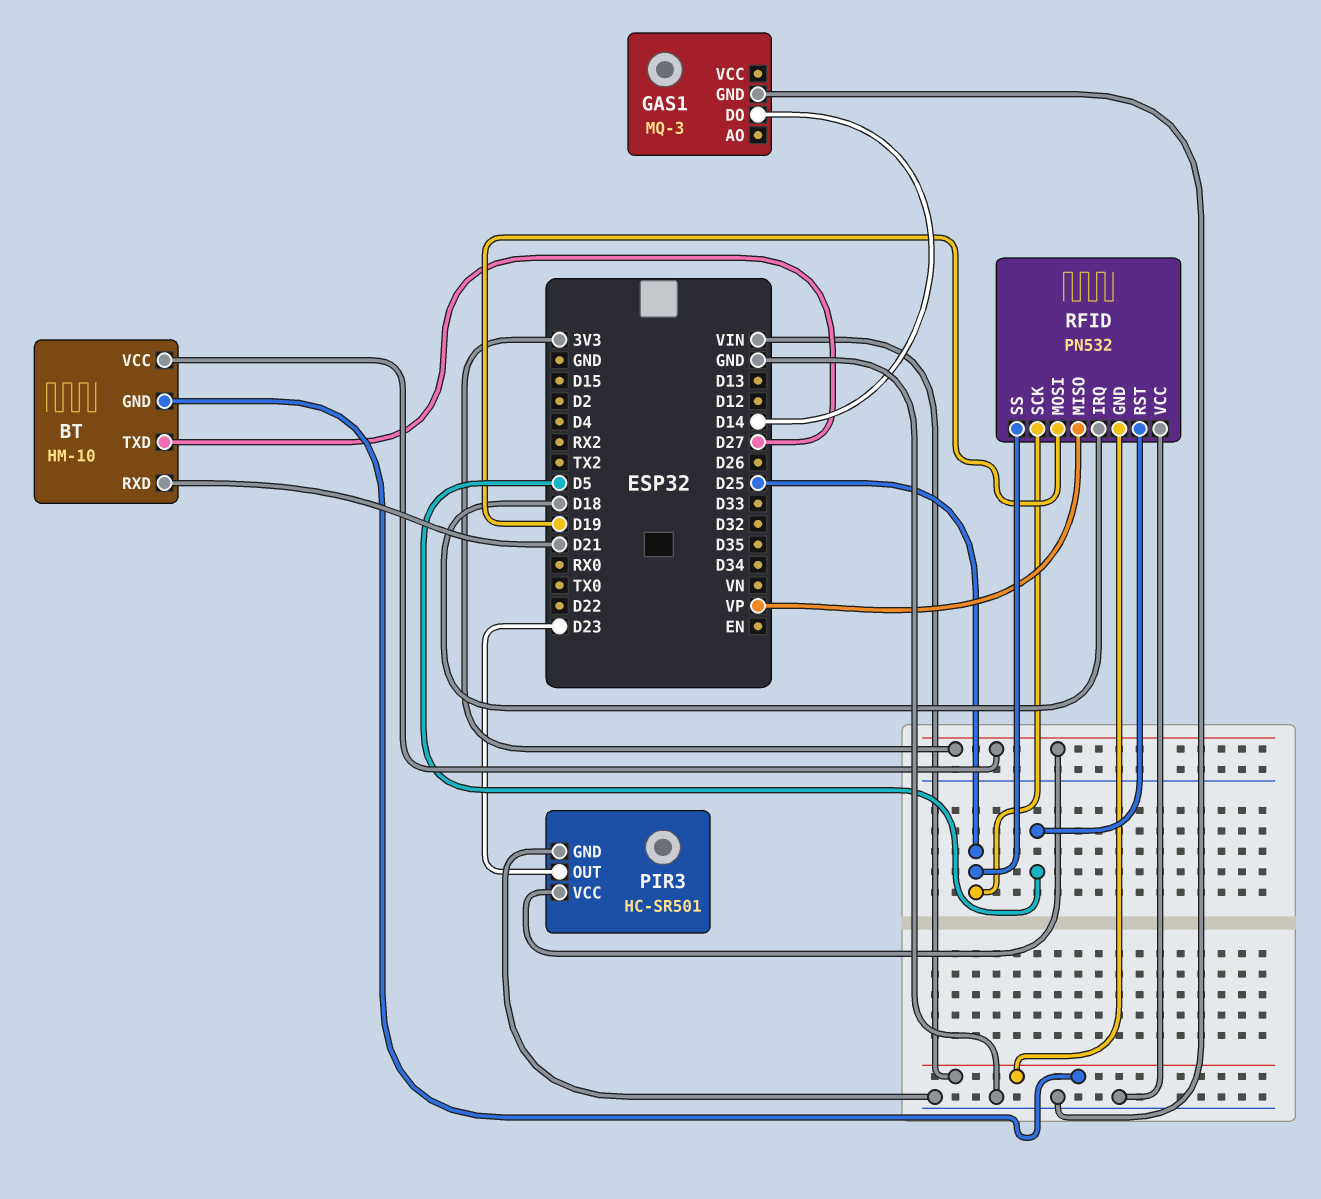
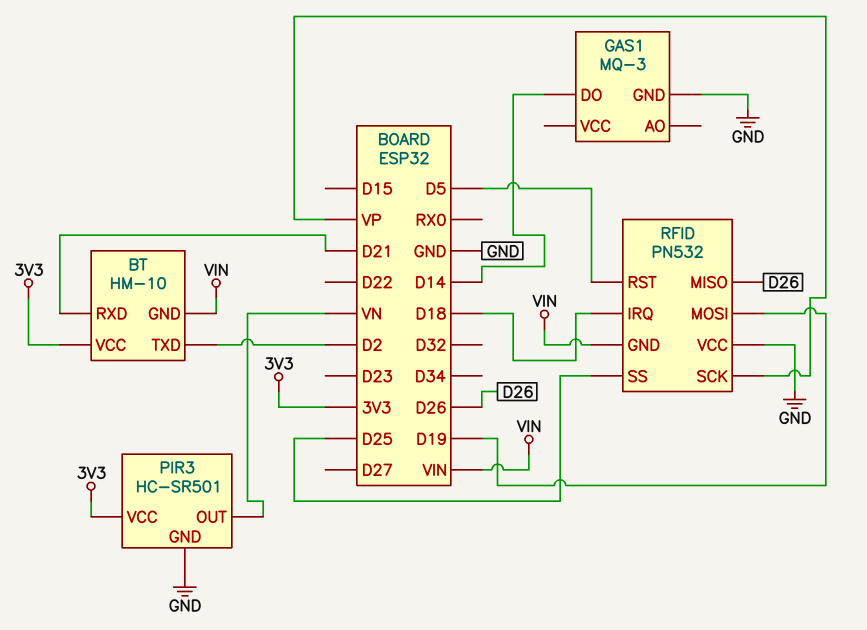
BT pin TXD: D27 -> D2
PIR3 pin OUT: D23 -> VN
RFID pin MISO: VP -> D26
RFID pin SCK: D25 -> VP

